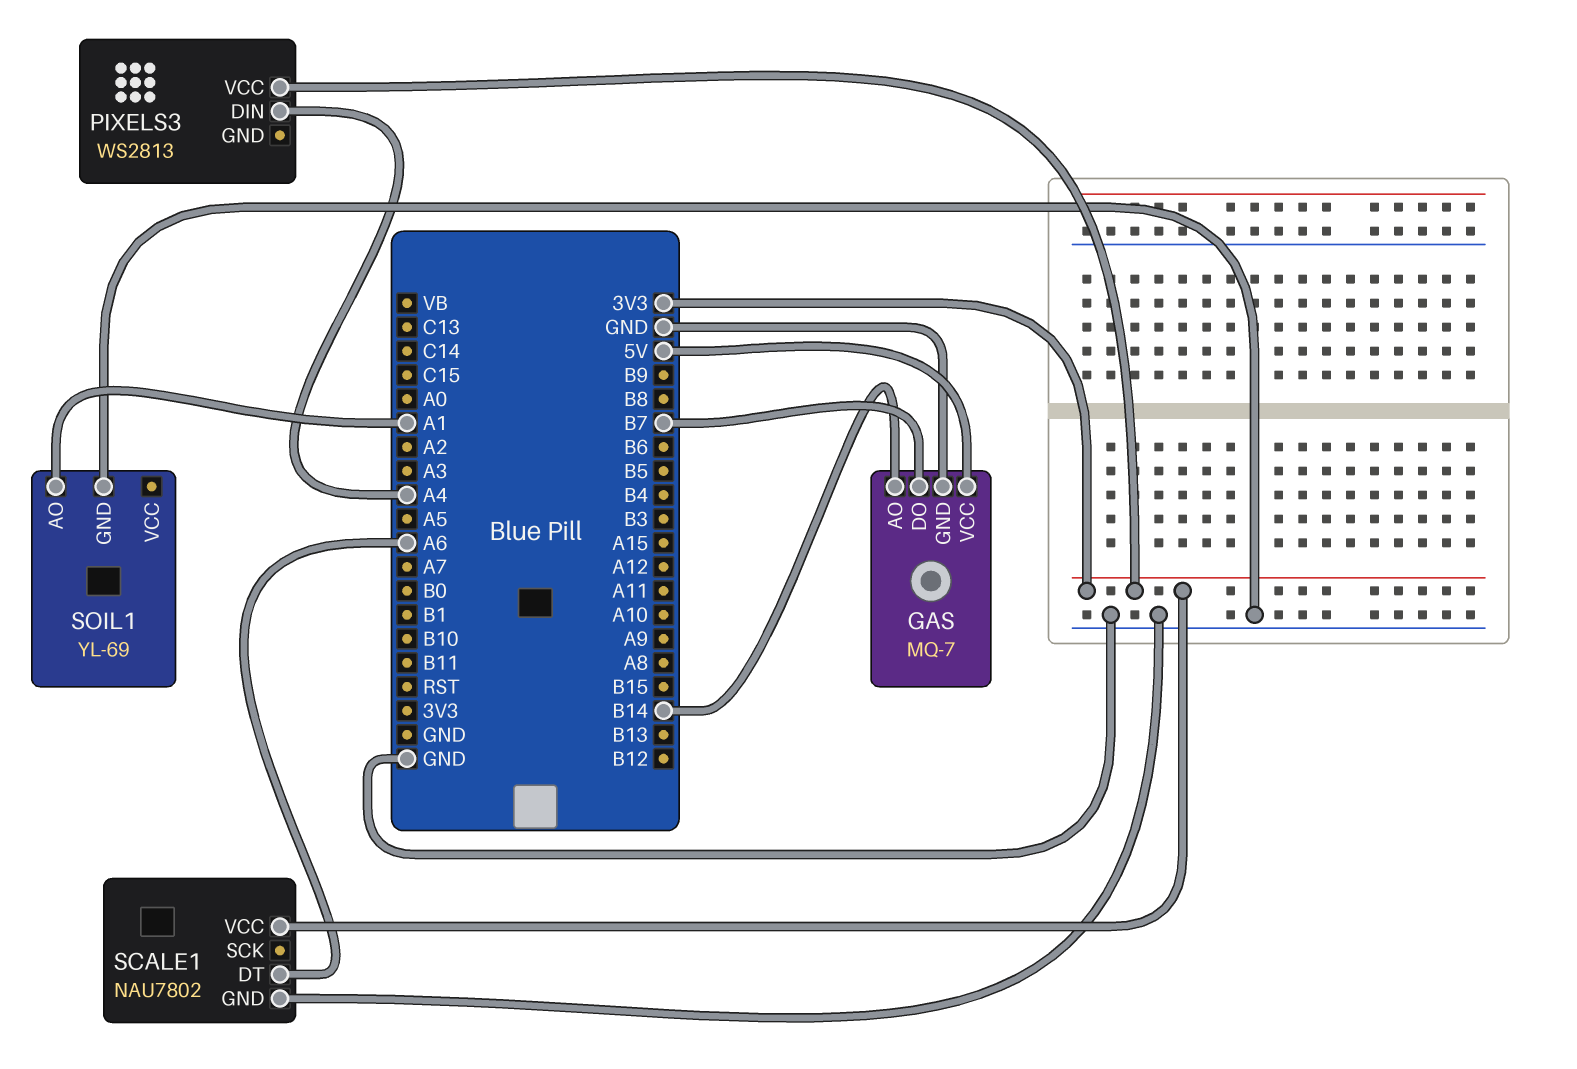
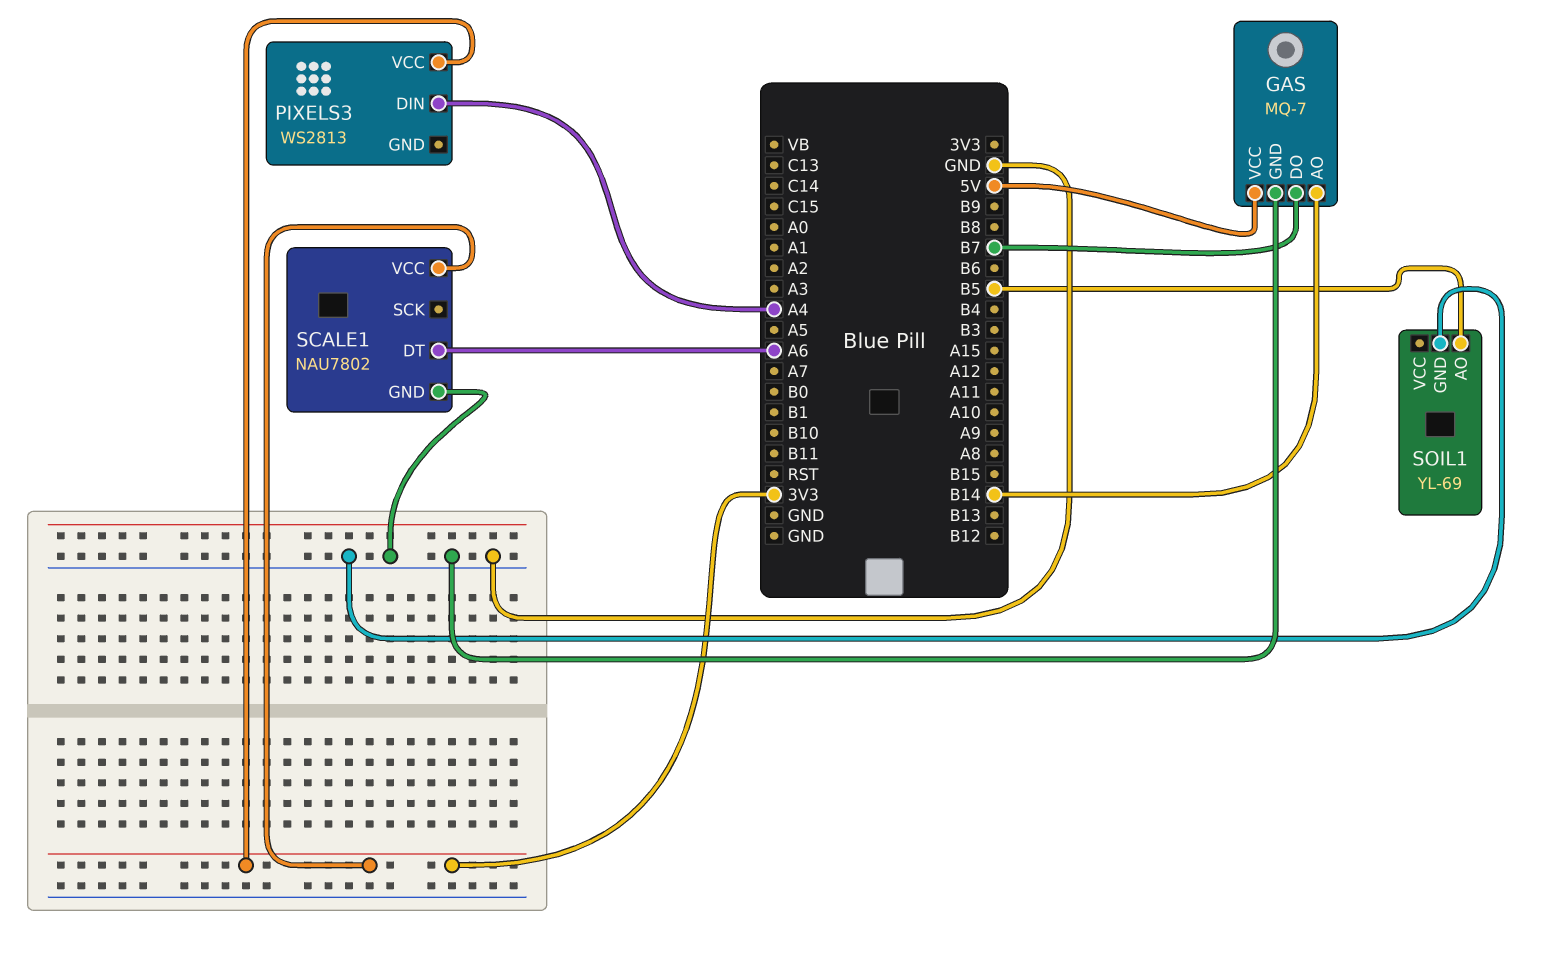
SOIL1 pin AO: A1 -> B5

